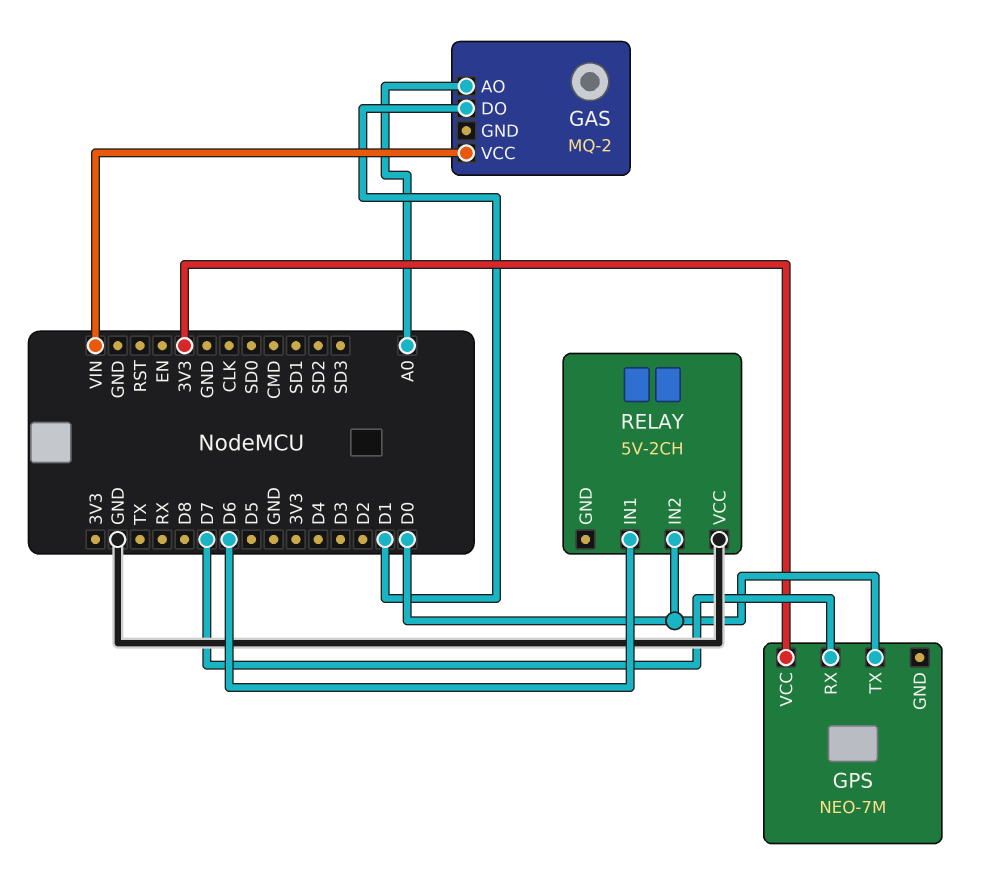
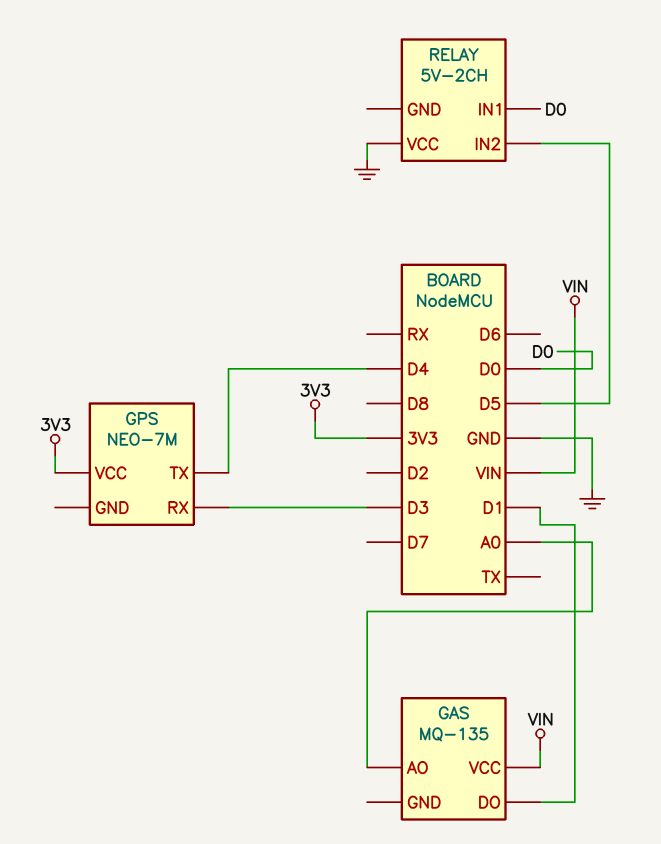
GAS: MQ-2 -> MQ-135
GPS pin RX: D7 -> D3
GPS pin TX: D0 -> D4
RELAY pin IN1: D6 -> D0
RELAY pin IN2: D0 -> D5

